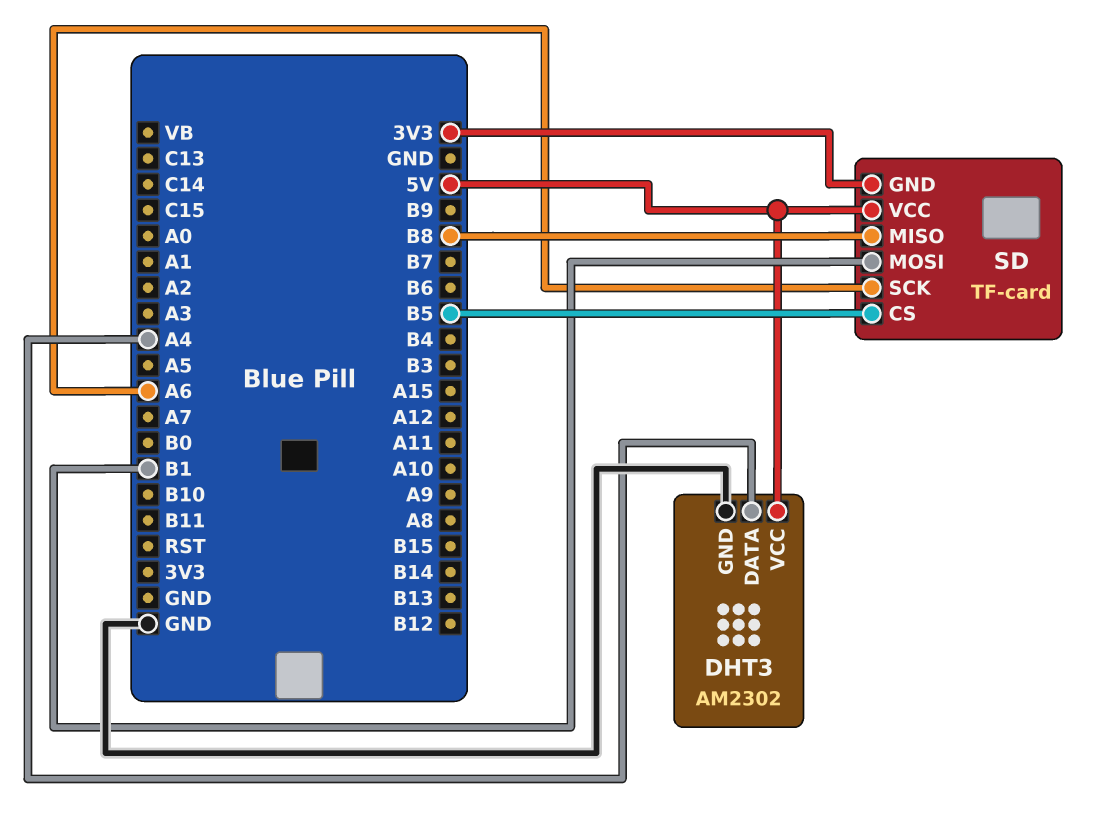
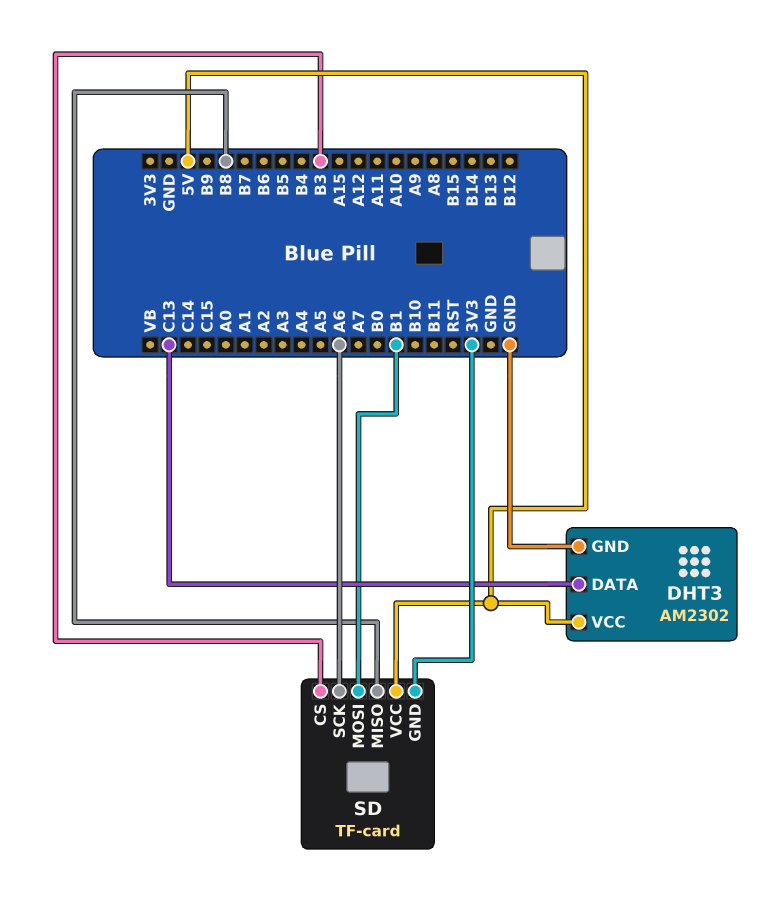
DHT3 pin DATA: A4 -> C13
SD pin CS: B5 -> B3

